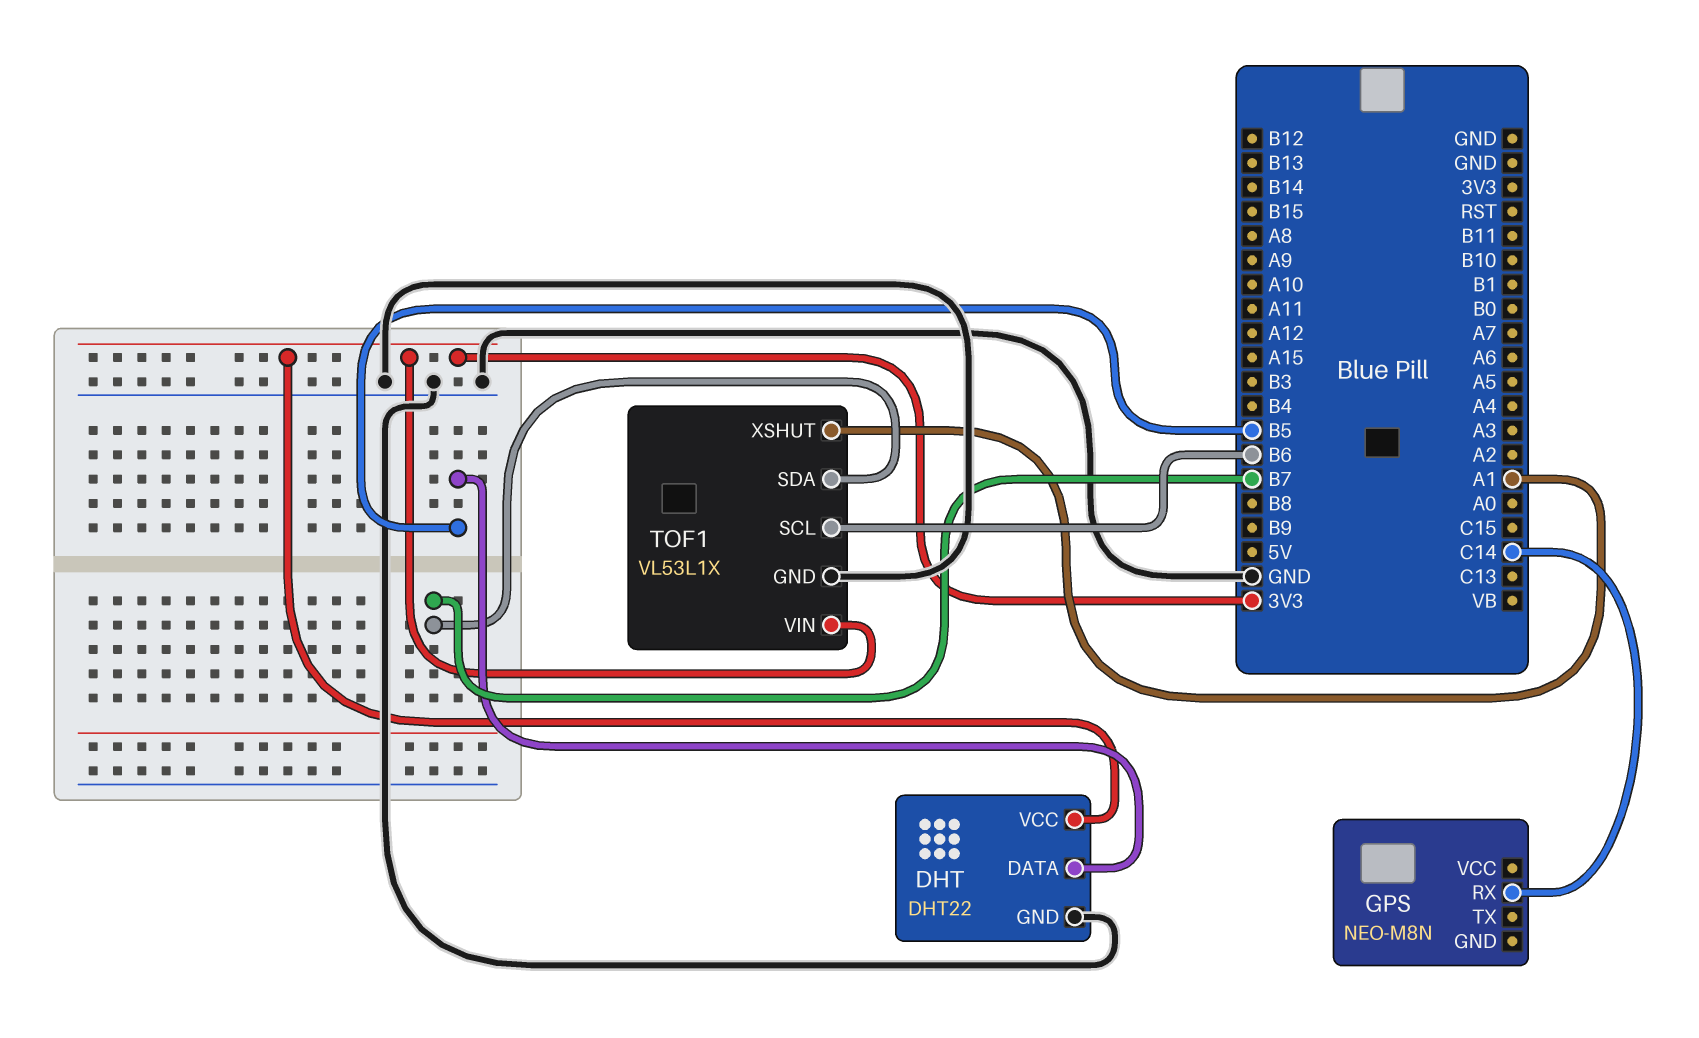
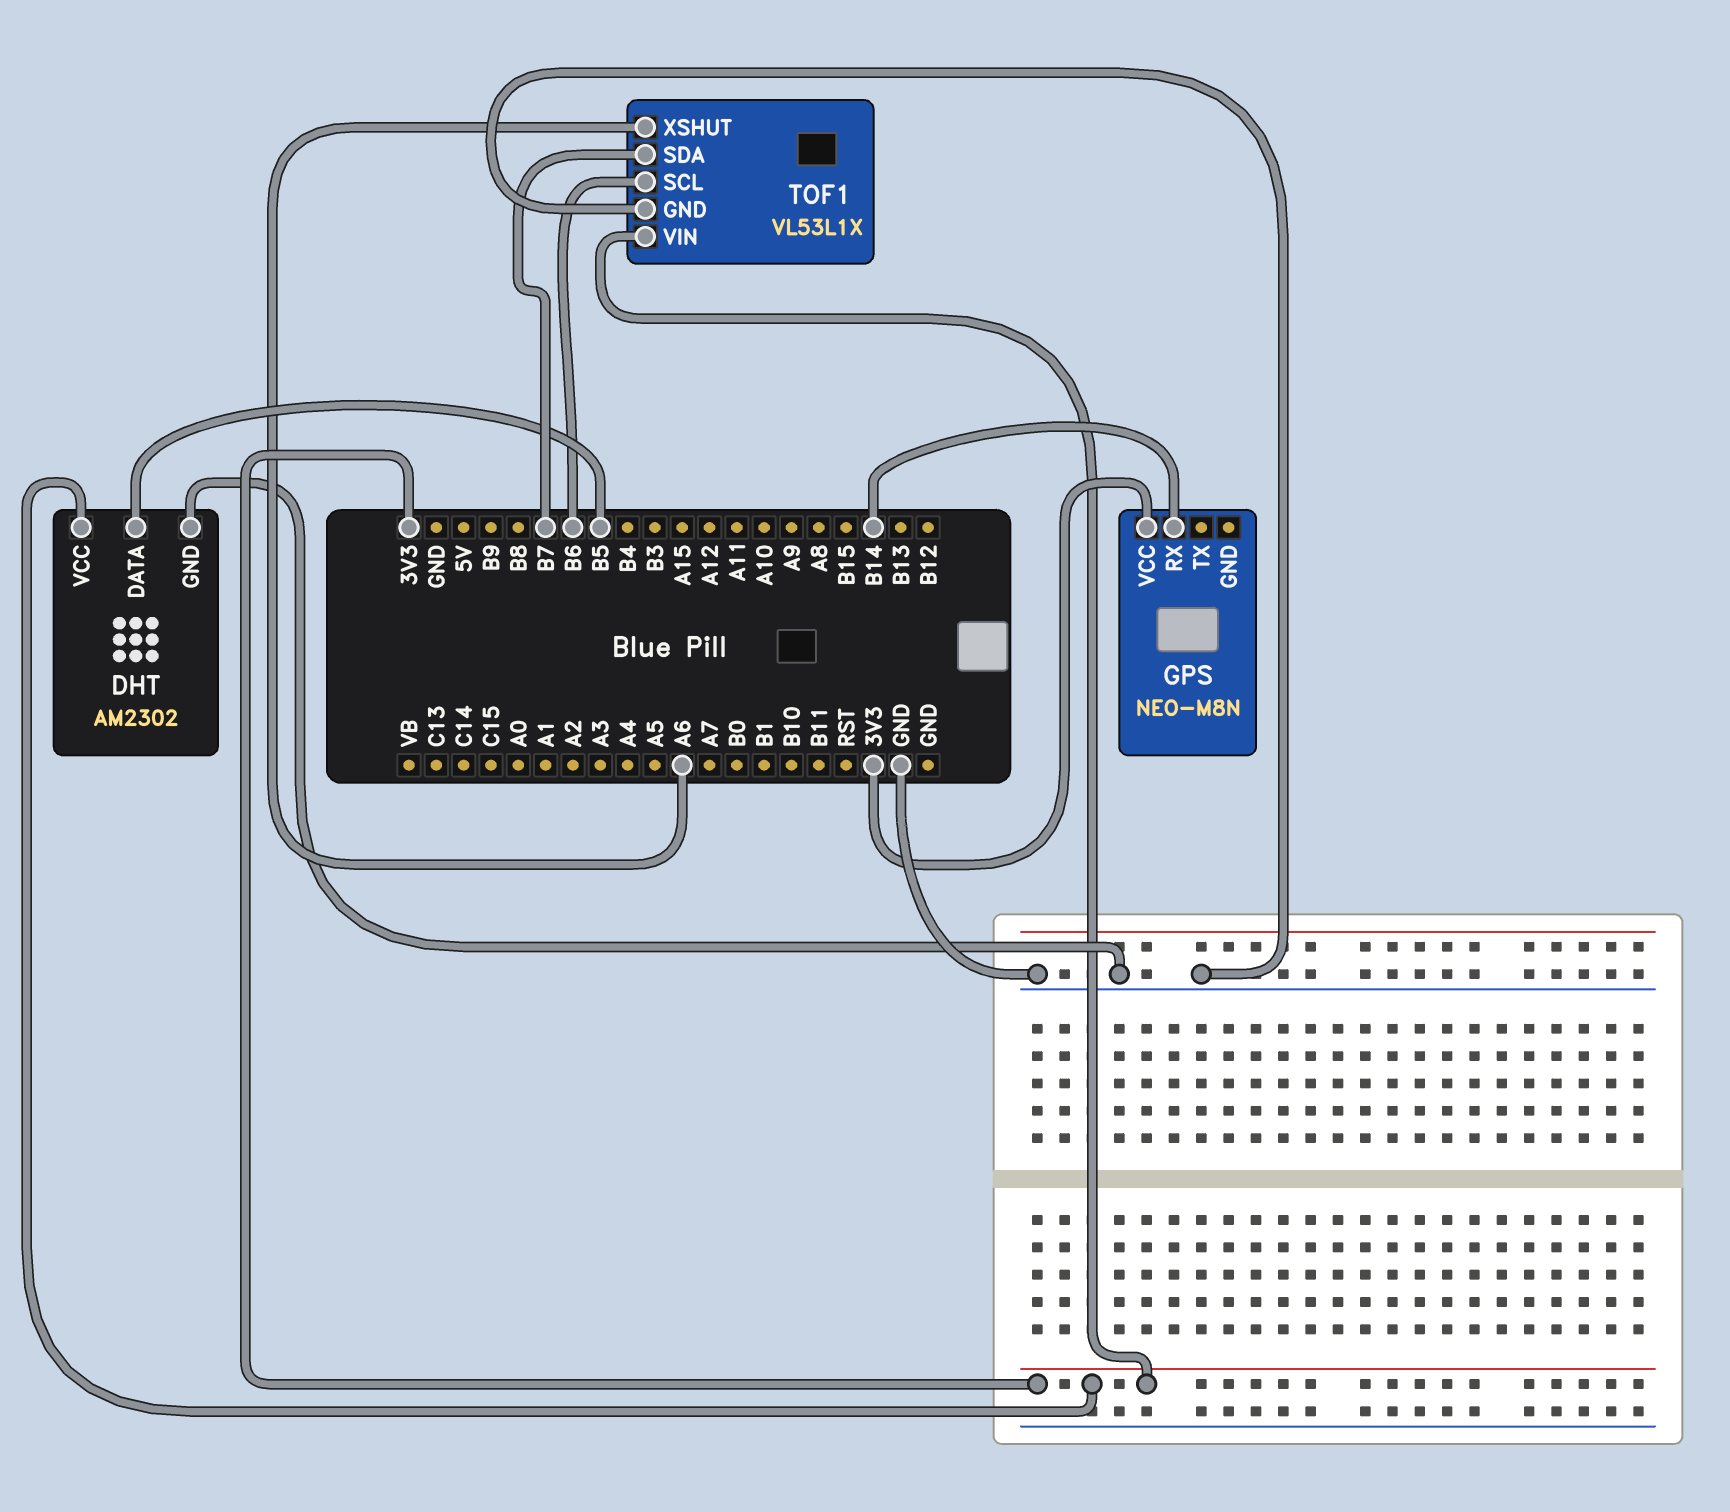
DHT: DHT22 -> AM2302
GPS pin RX: C14 -> B14
GPS pin VCC: none -> 3V3
TOF1 pin XSHUT: A1 -> A6

